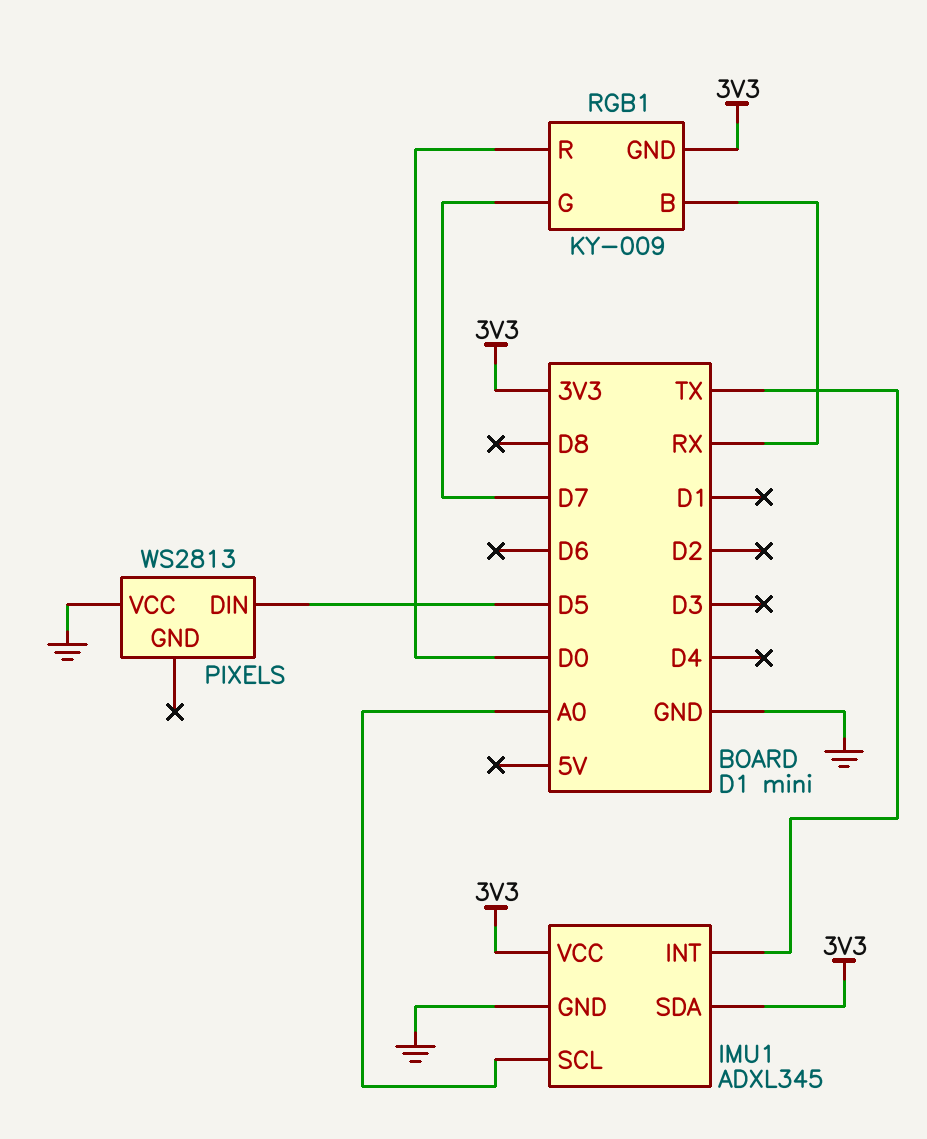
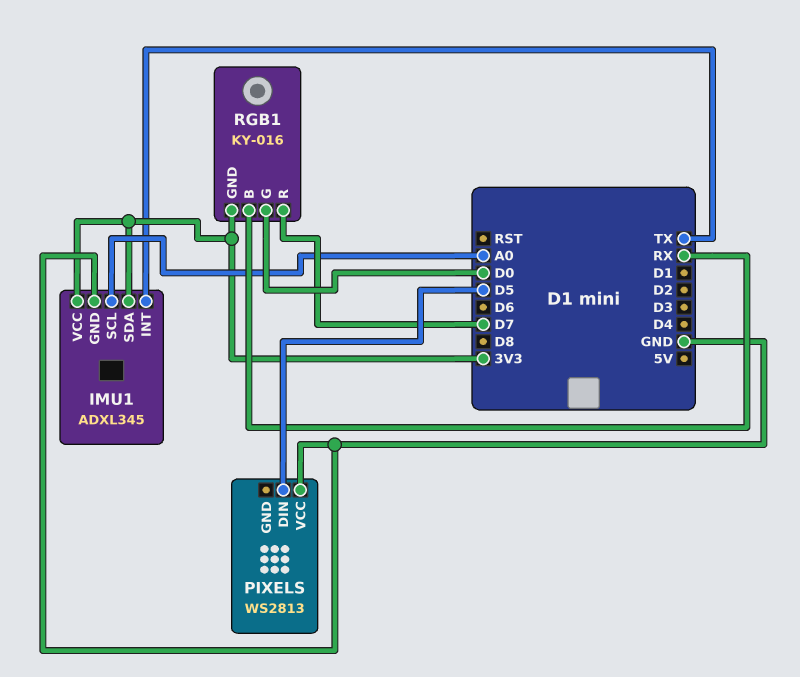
RGB1: KY-009 -> KY-016
RGB1 pin G: D7 -> D0
RGB1 pin R: D0 -> D7

